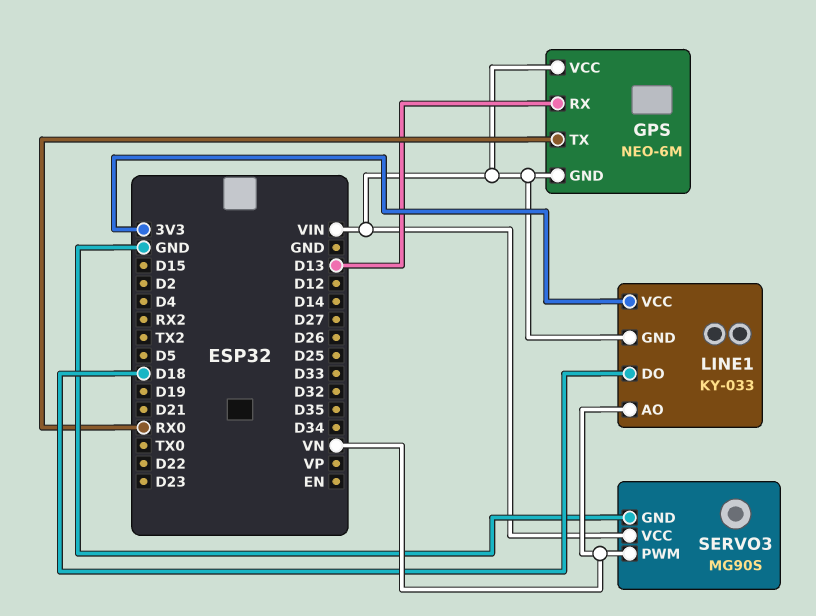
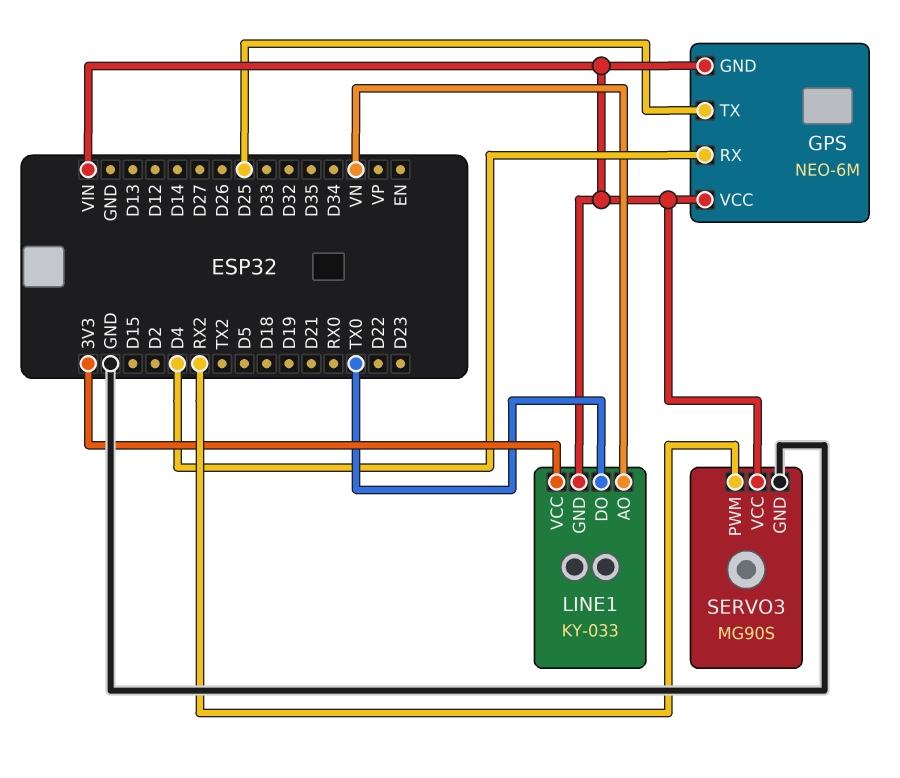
GPS pin RX: D13 -> D4
GPS pin TX: RX0 -> D25
LINE1 pin DO: D18 -> TX0
SERVO3 pin PWM: VN -> RX2

